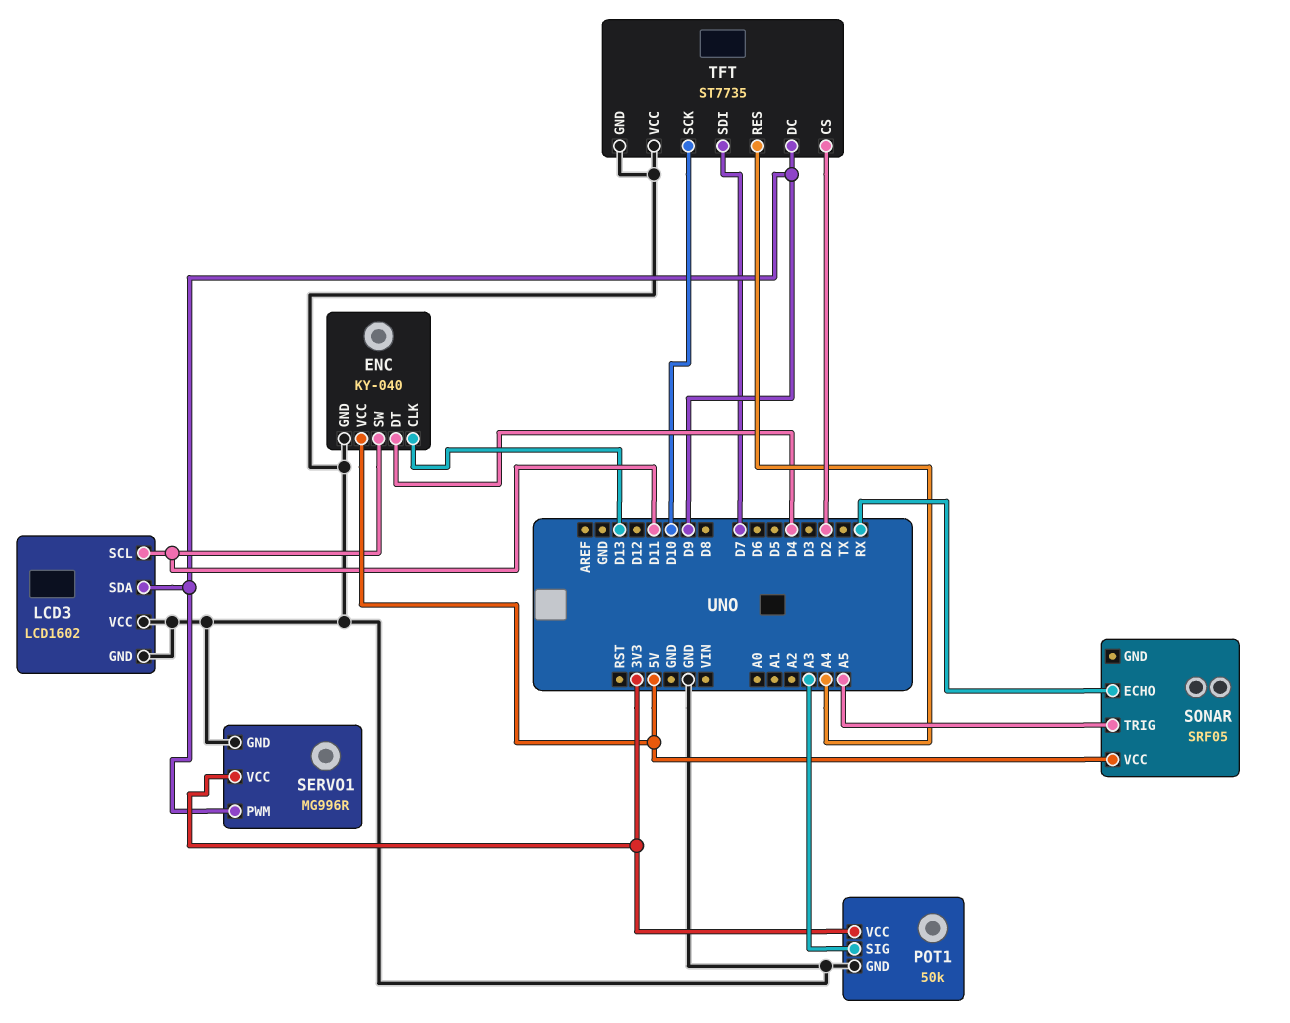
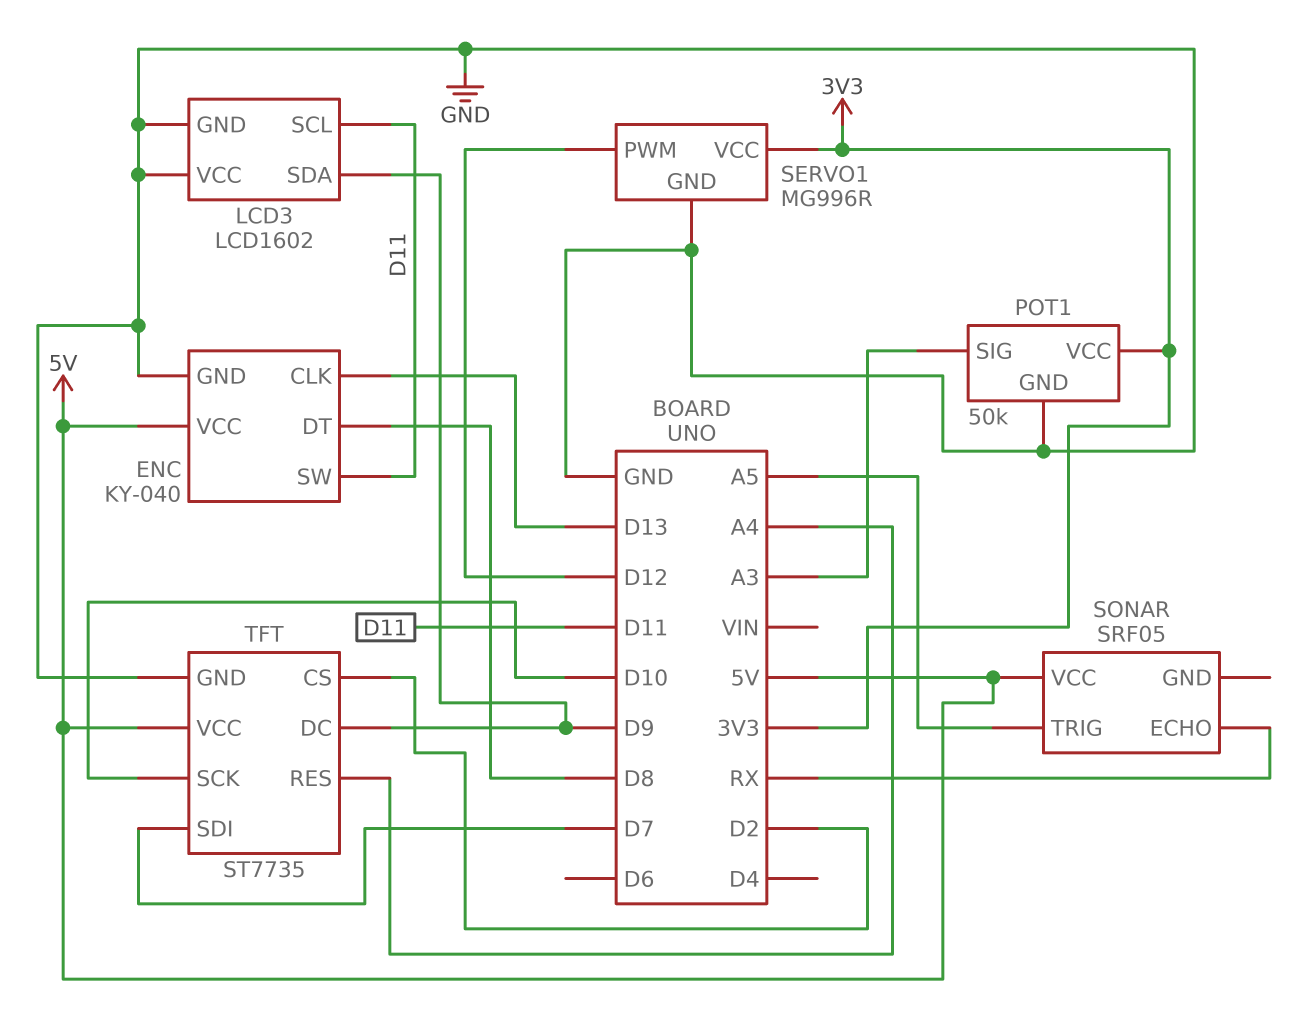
ENC pin DT: D4 -> D8
SERVO1 pin PWM: D9 -> D12
TFT pin VCC: GND -> 5V

